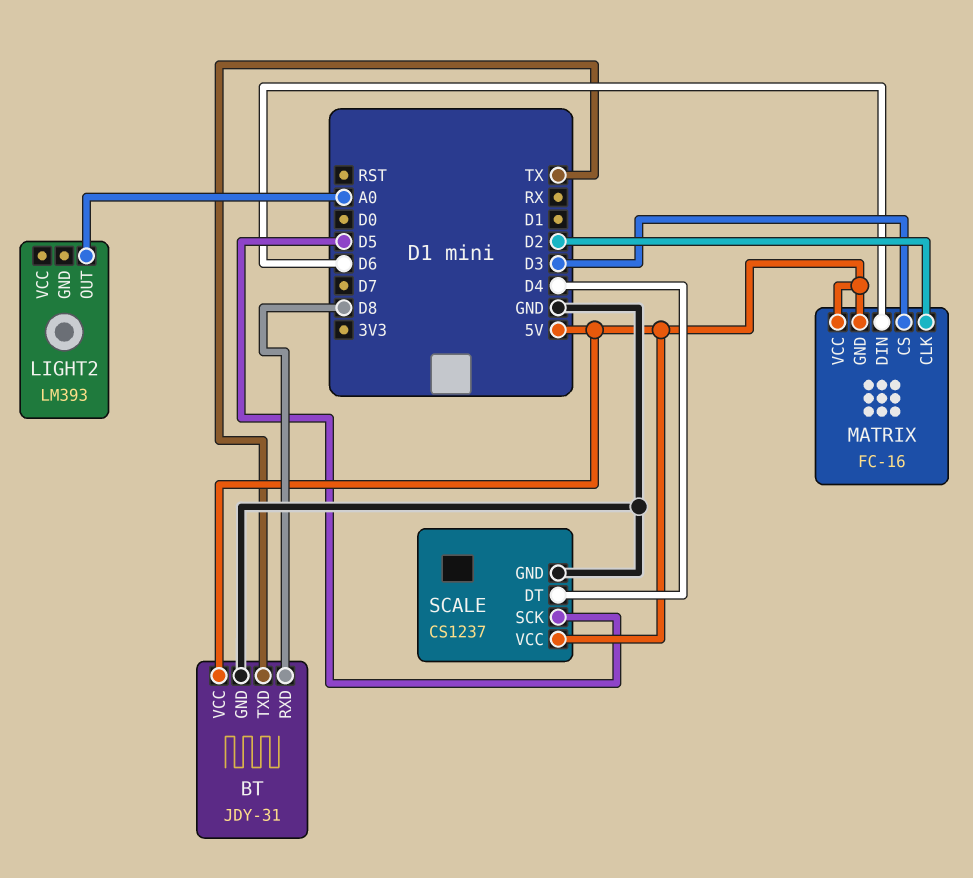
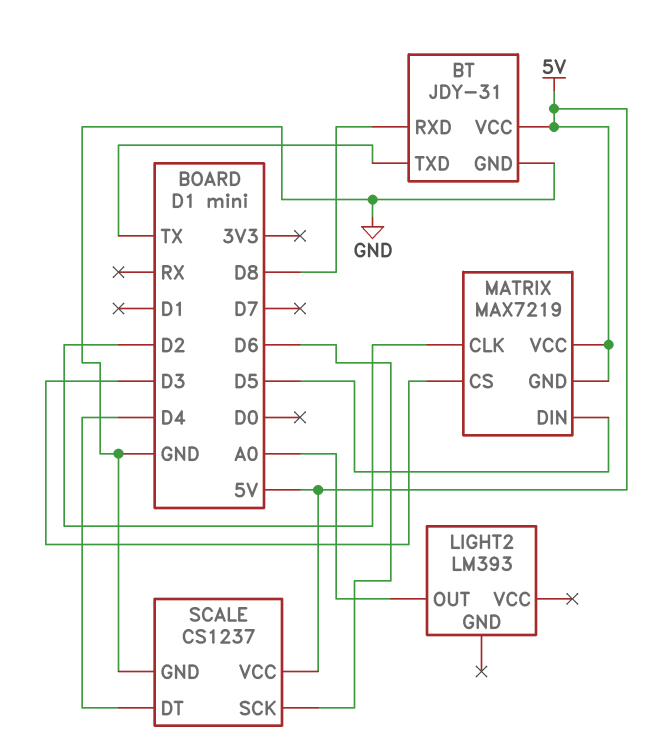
MATRIX: FC-16 -> MAX7219
MATRIX pin DIN: D6 -> D5
SCALE pin SCK: D5 -> D6

